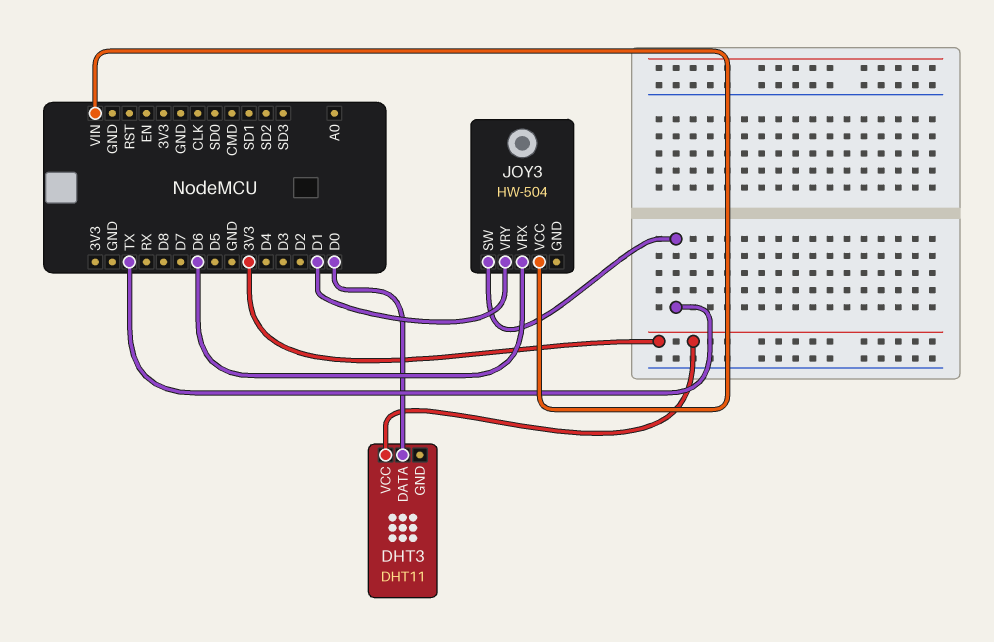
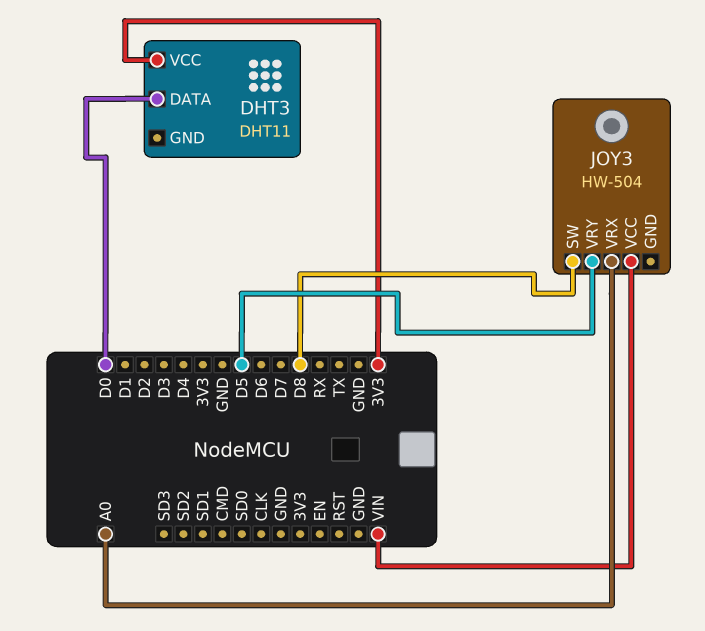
JOY3 pin SW: TX -> D8
JOY3 pin VRX: D6 -> A0
JOY3 pin VRY: D1 -> D5

